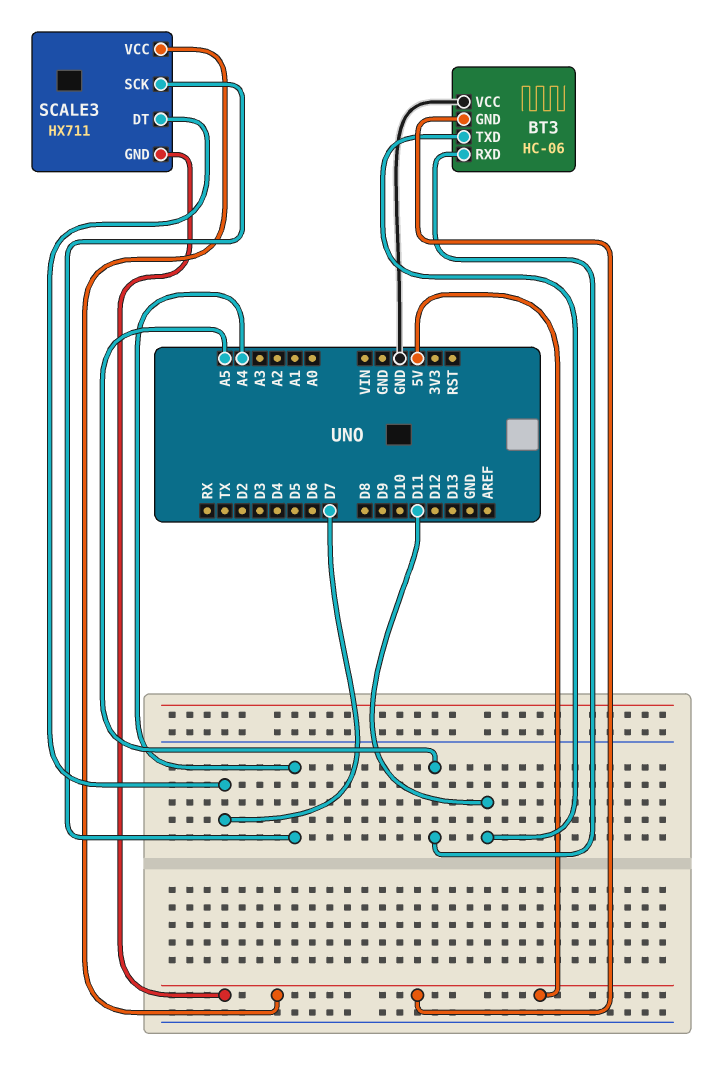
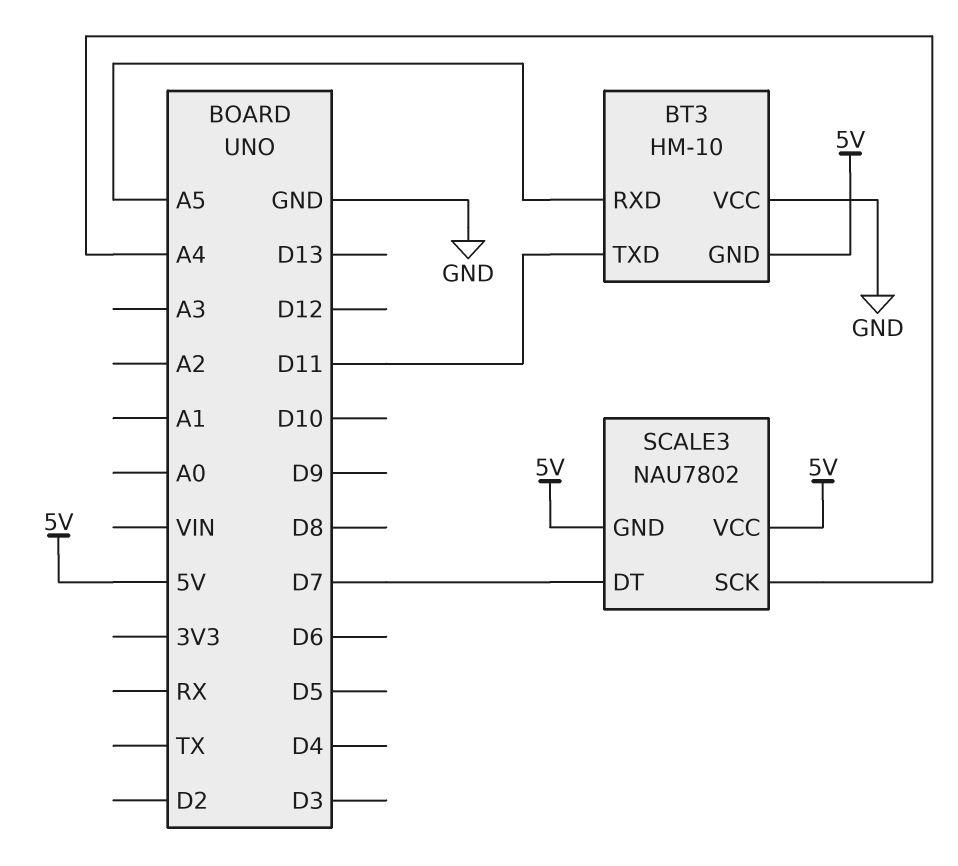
BT3: HC-06 -> HM-10
SCALE3: HX711 -> NAU7802

